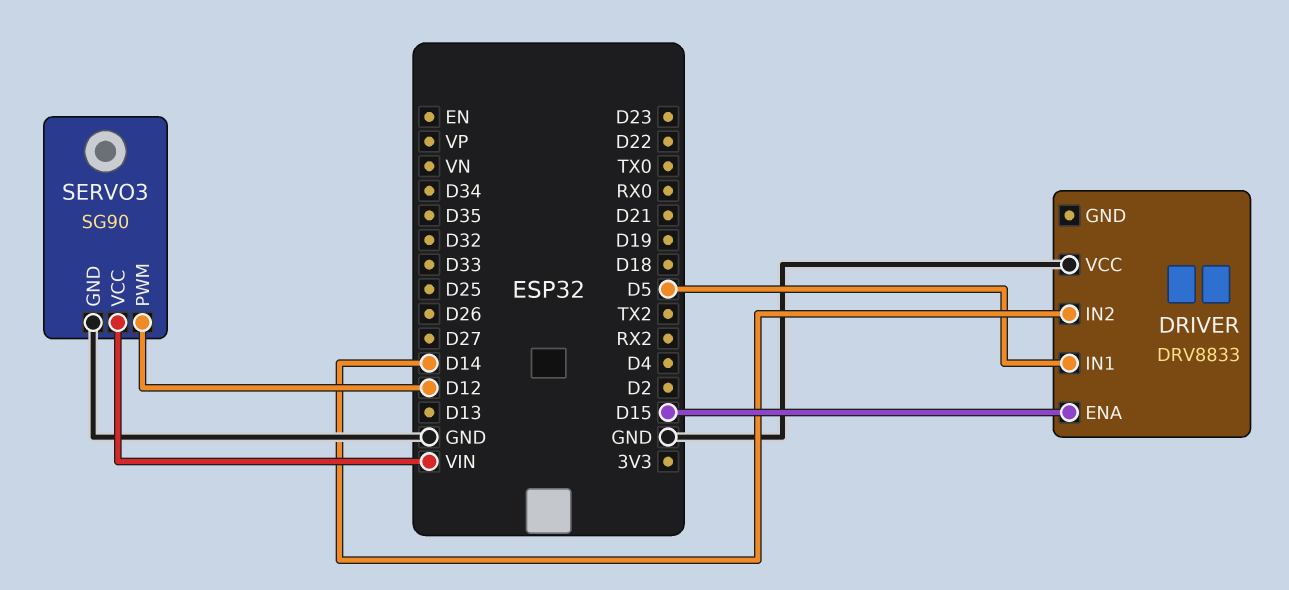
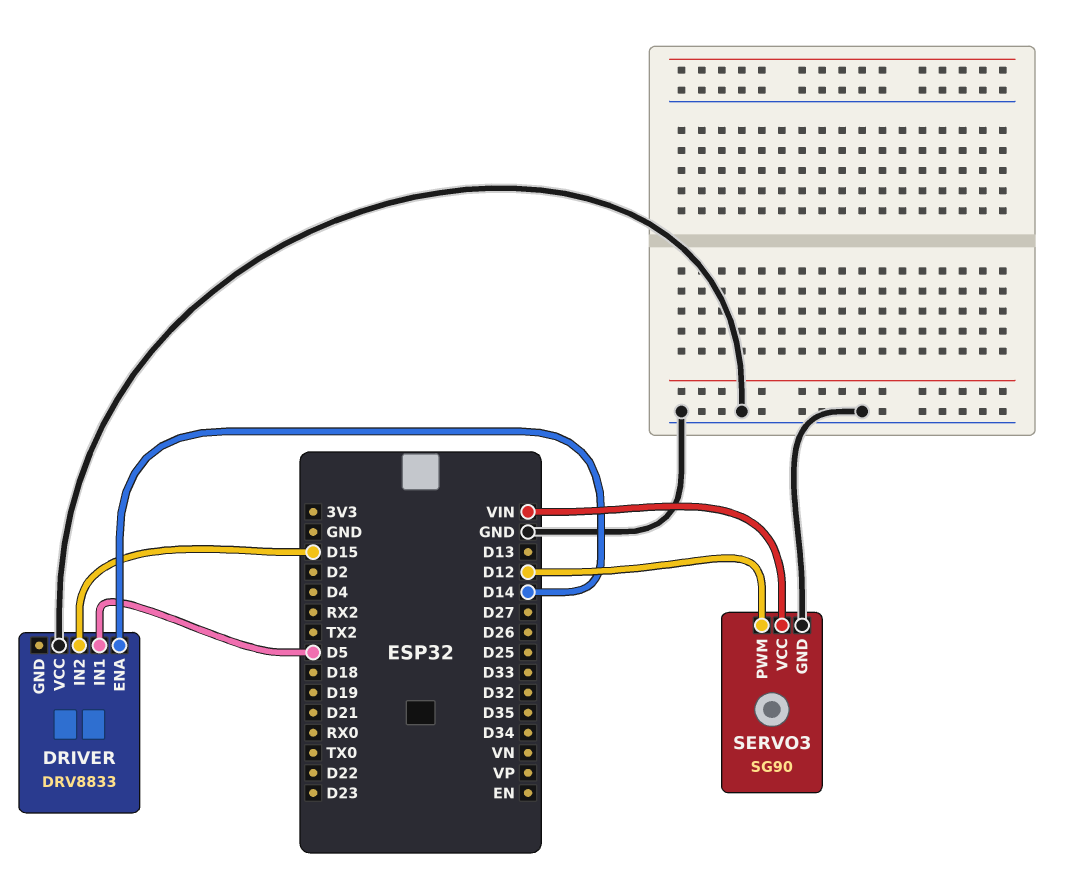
DRIVER pin ENA: D15 -> D14
DRIVER pin IN2: D14 -> D15

